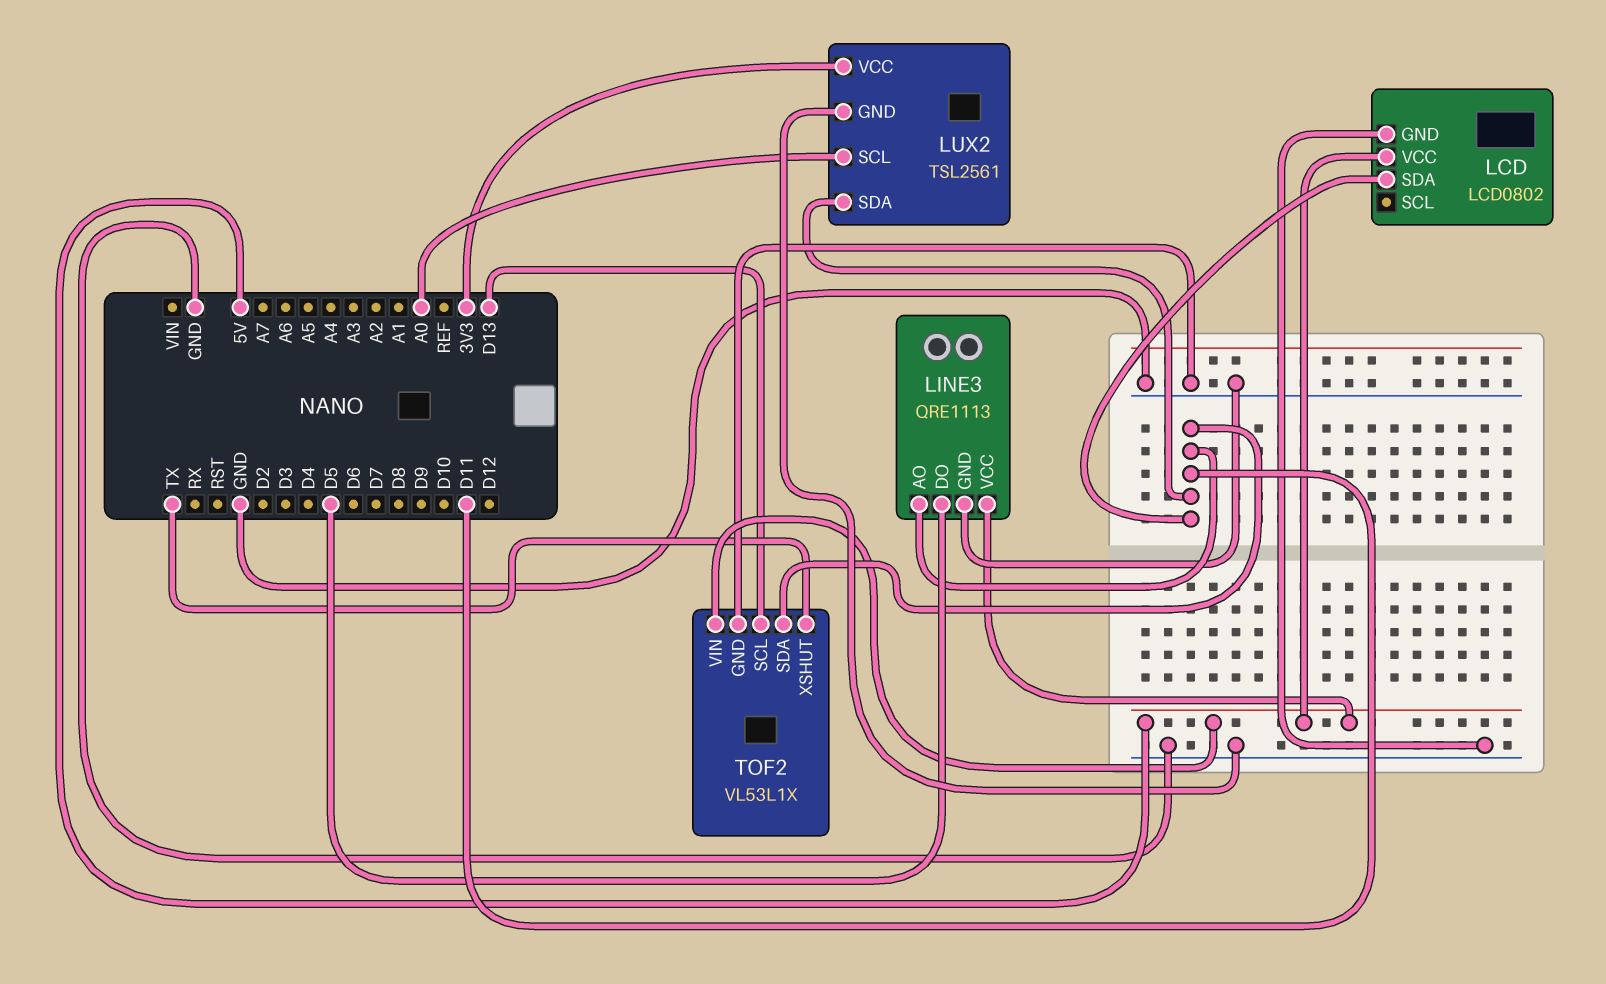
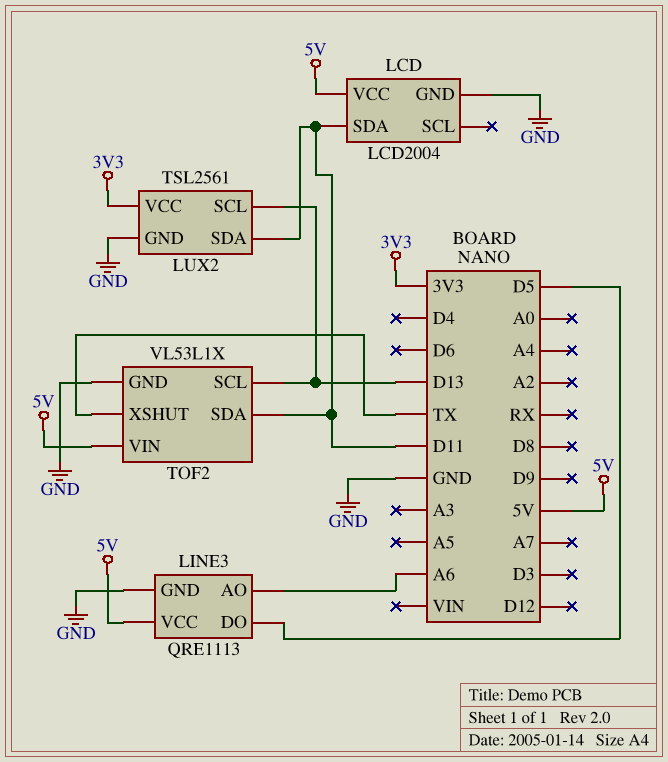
LCD: LCD0802 -> LCD2004
LINE3 pin AO: D11 -> A6
LUX2 pin SCL: A0 -> D13

